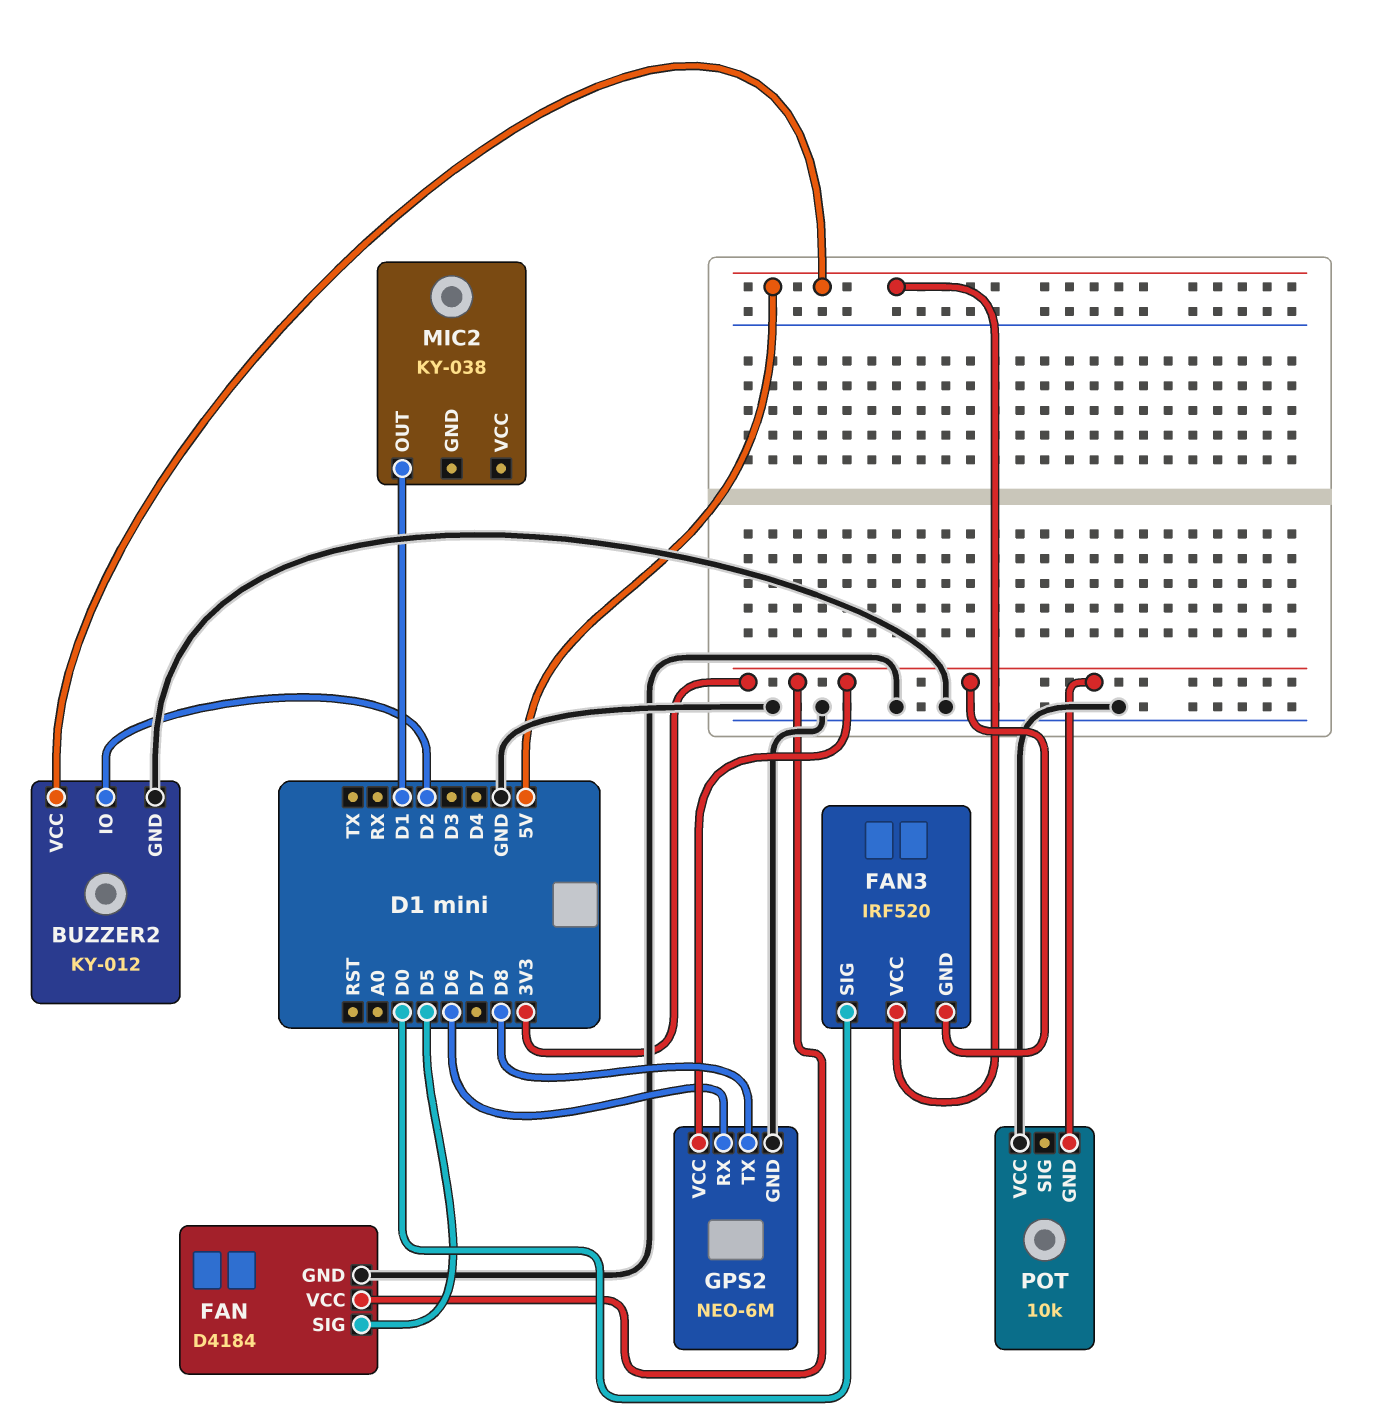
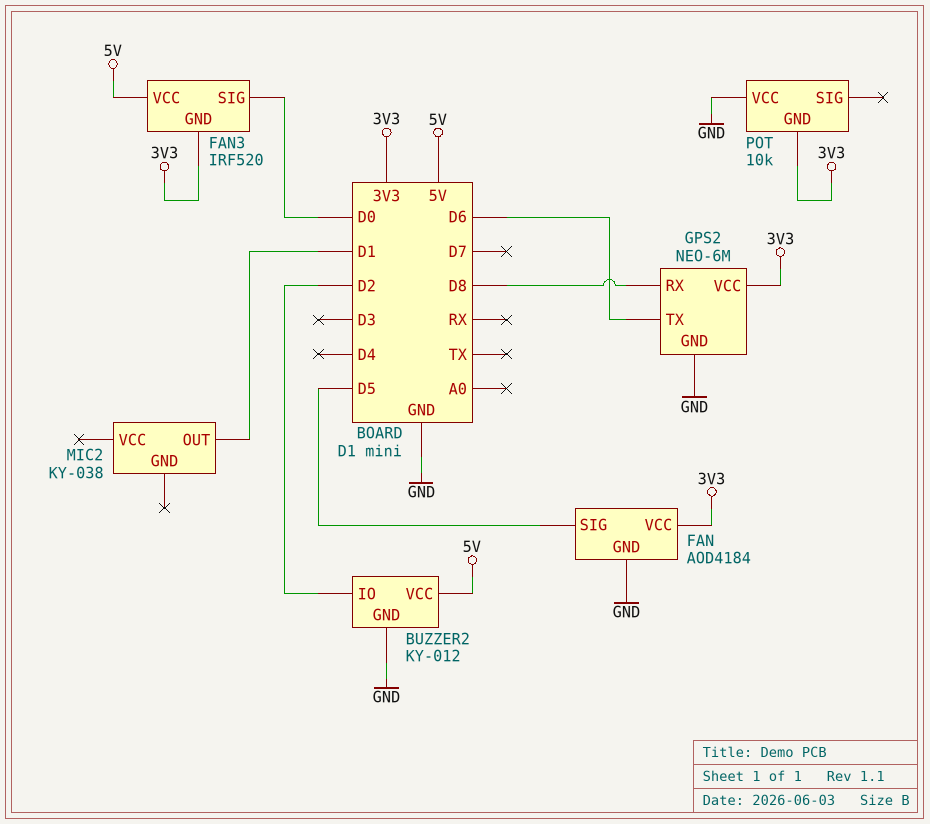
FAN: D4184 -> AOD4184
GPS2 pin RX: D6 -> D8
GPS2 pin TX: D8 -> D6

